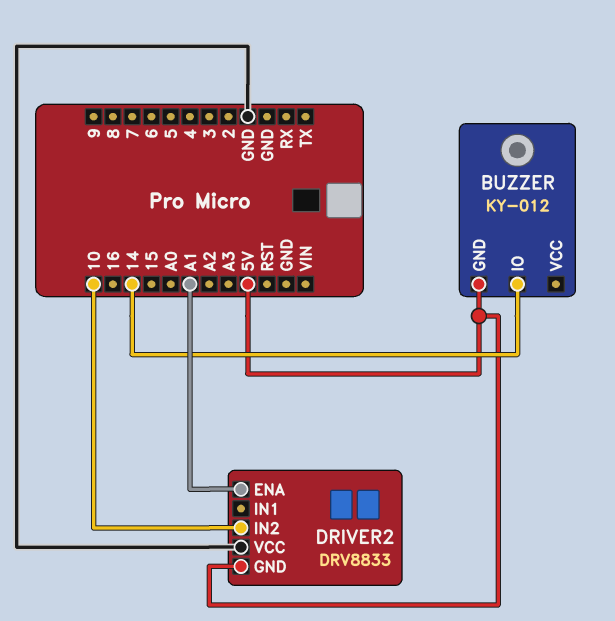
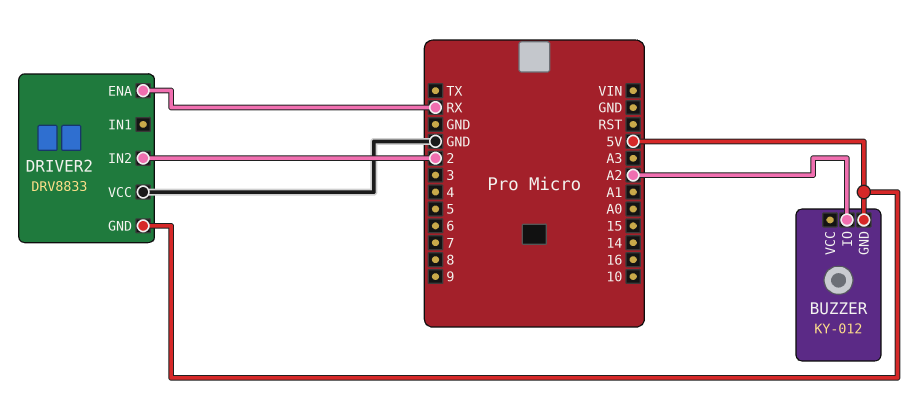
BUZZER pin IO: 14 -> A2
DRIVER2 pin ENA: A1 -> RX
DRIVER2 pin IN2: 10 -> 2

